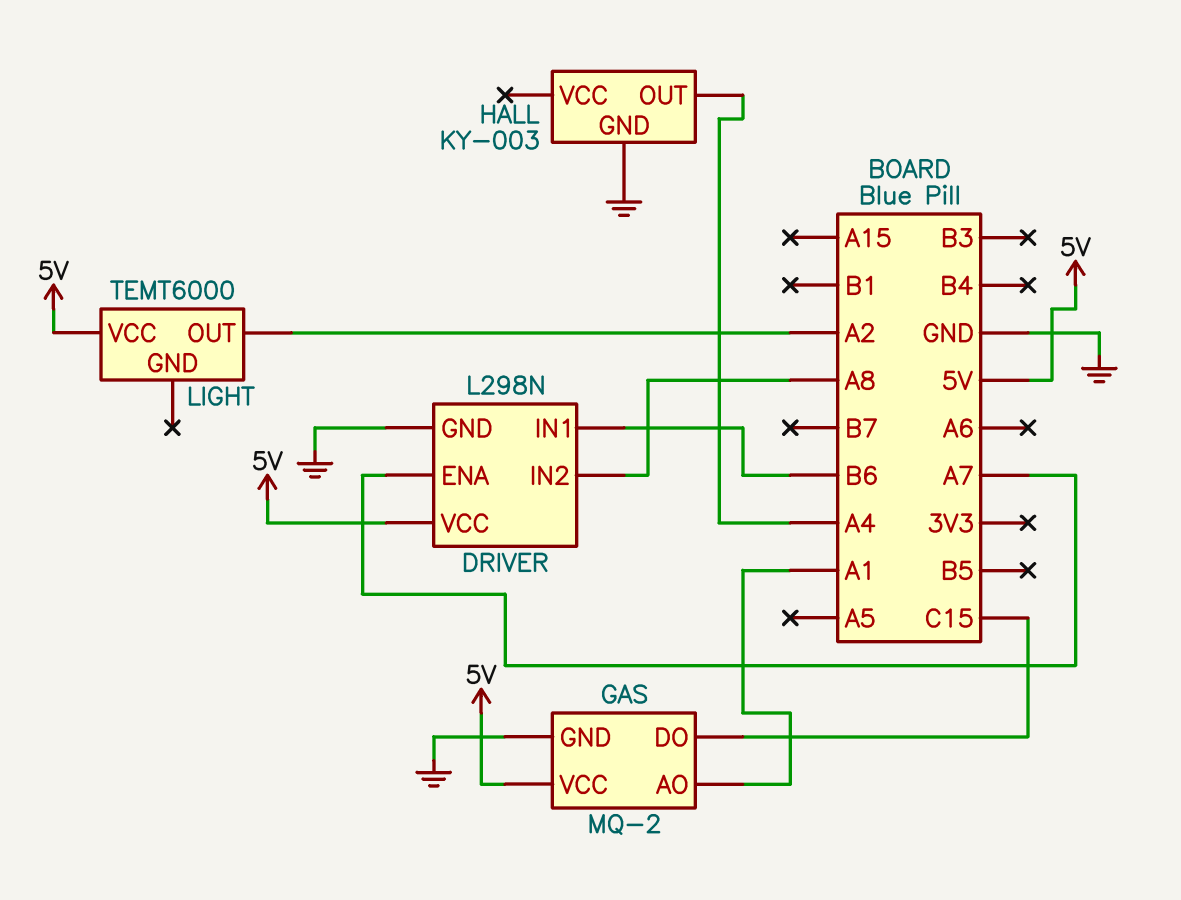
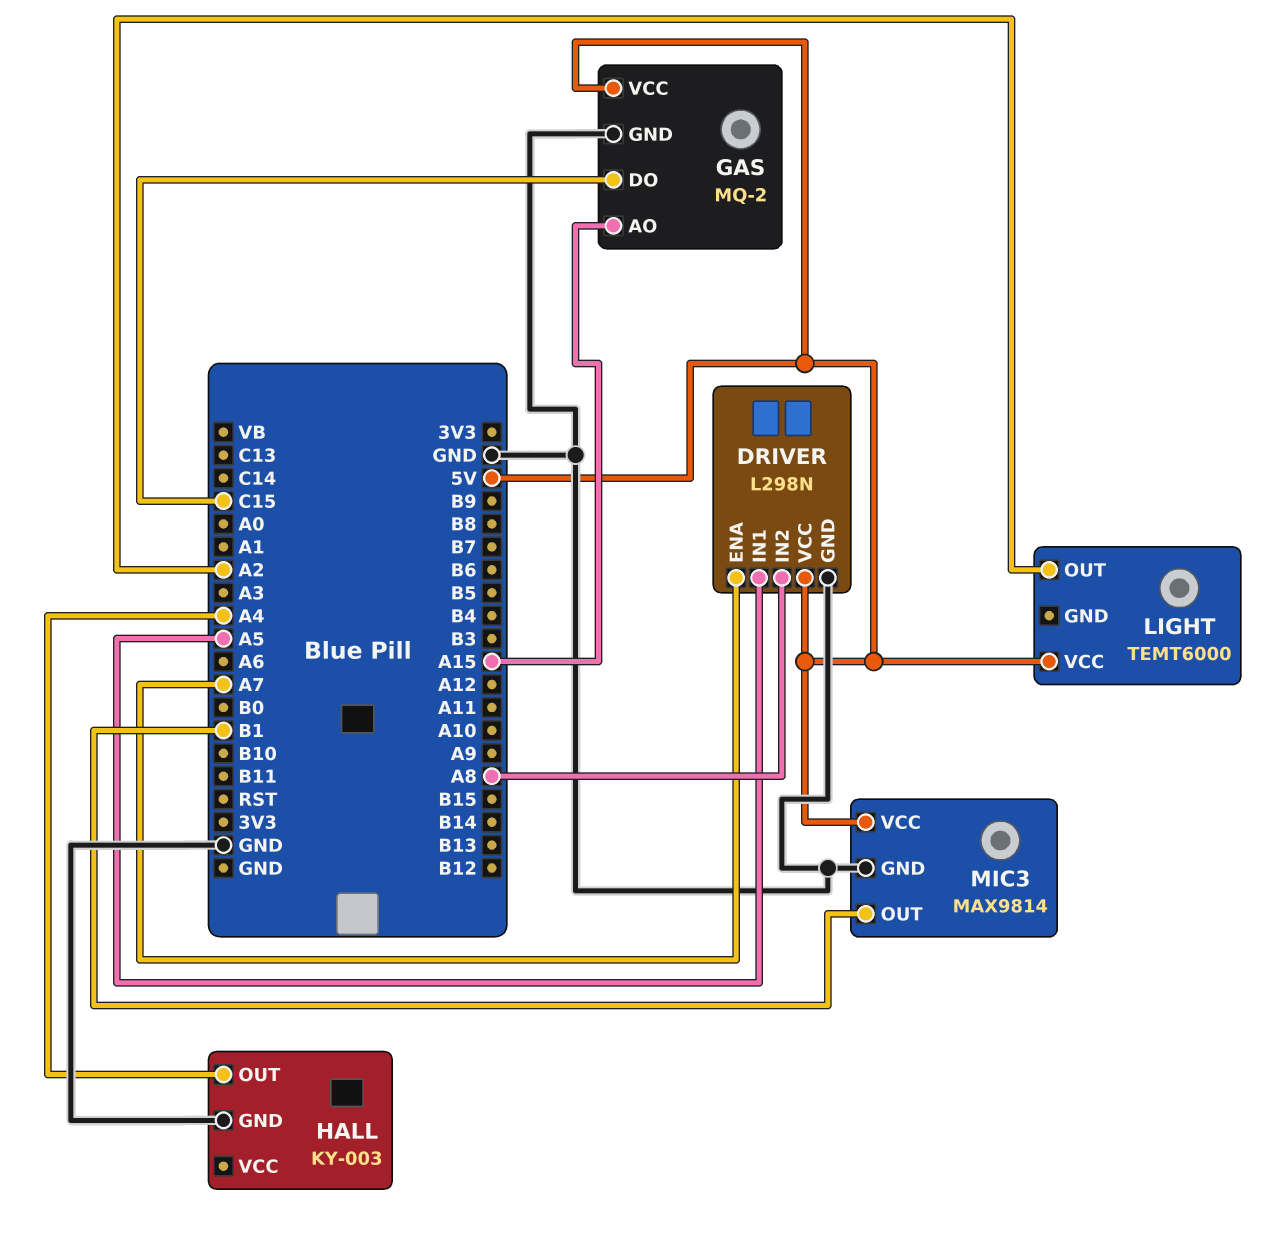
DRIVER pin IN1: B6 -> A5
GAS pin AO: A1 -> A15
MIC3: none -> MAX9814
MIC3 pin GND: none -> GND
MIC3 pin OUT: none -> B1
MIC3 pin VCC: none -> 5V

